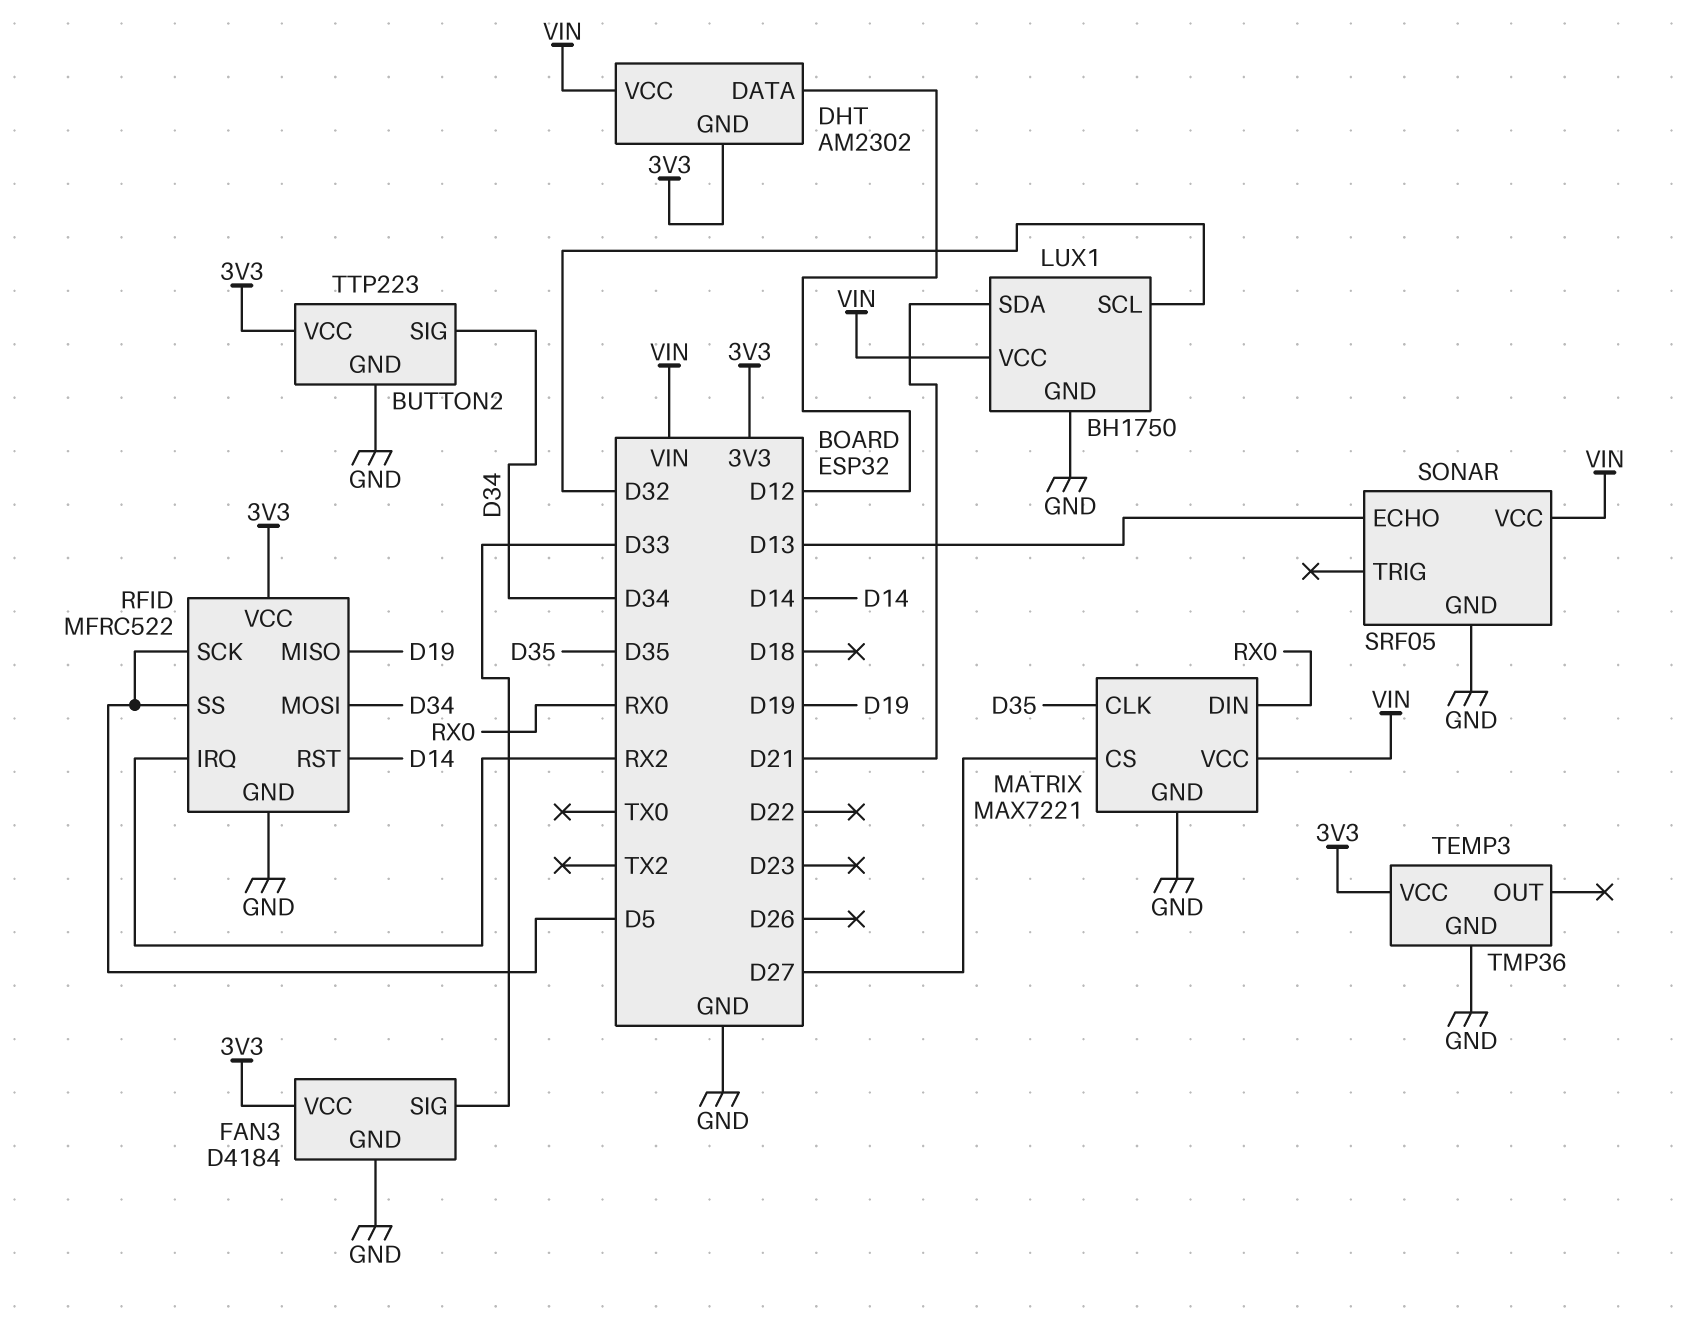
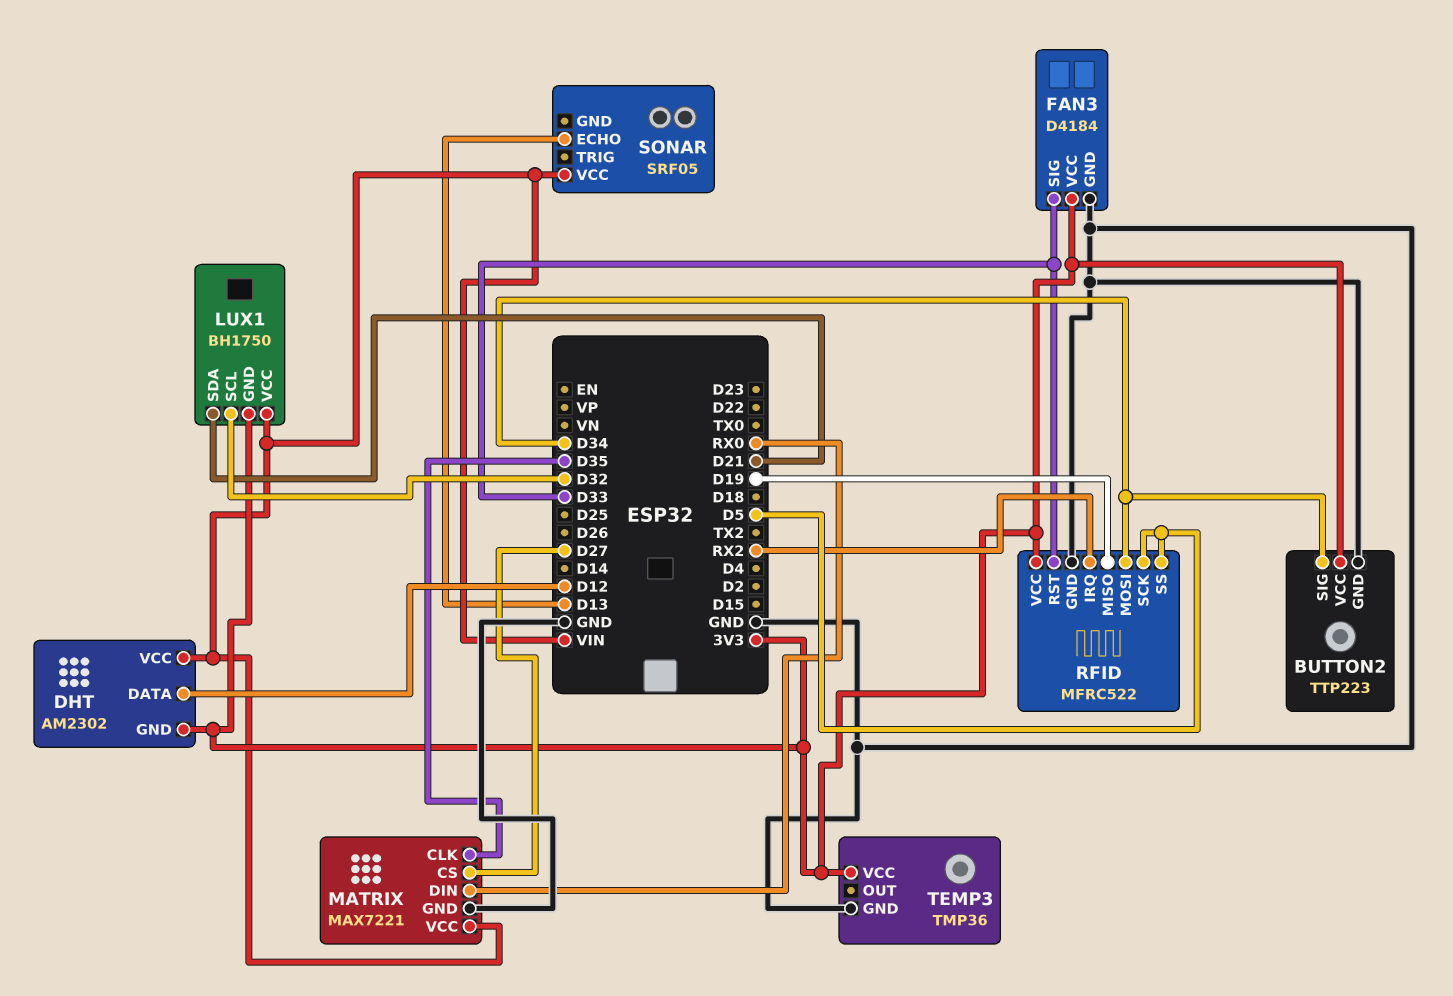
LUX1 pin GND: GND -> 3V3
RFID pin RST: D14 -> D33
SONAR pin GND: GND -> none

